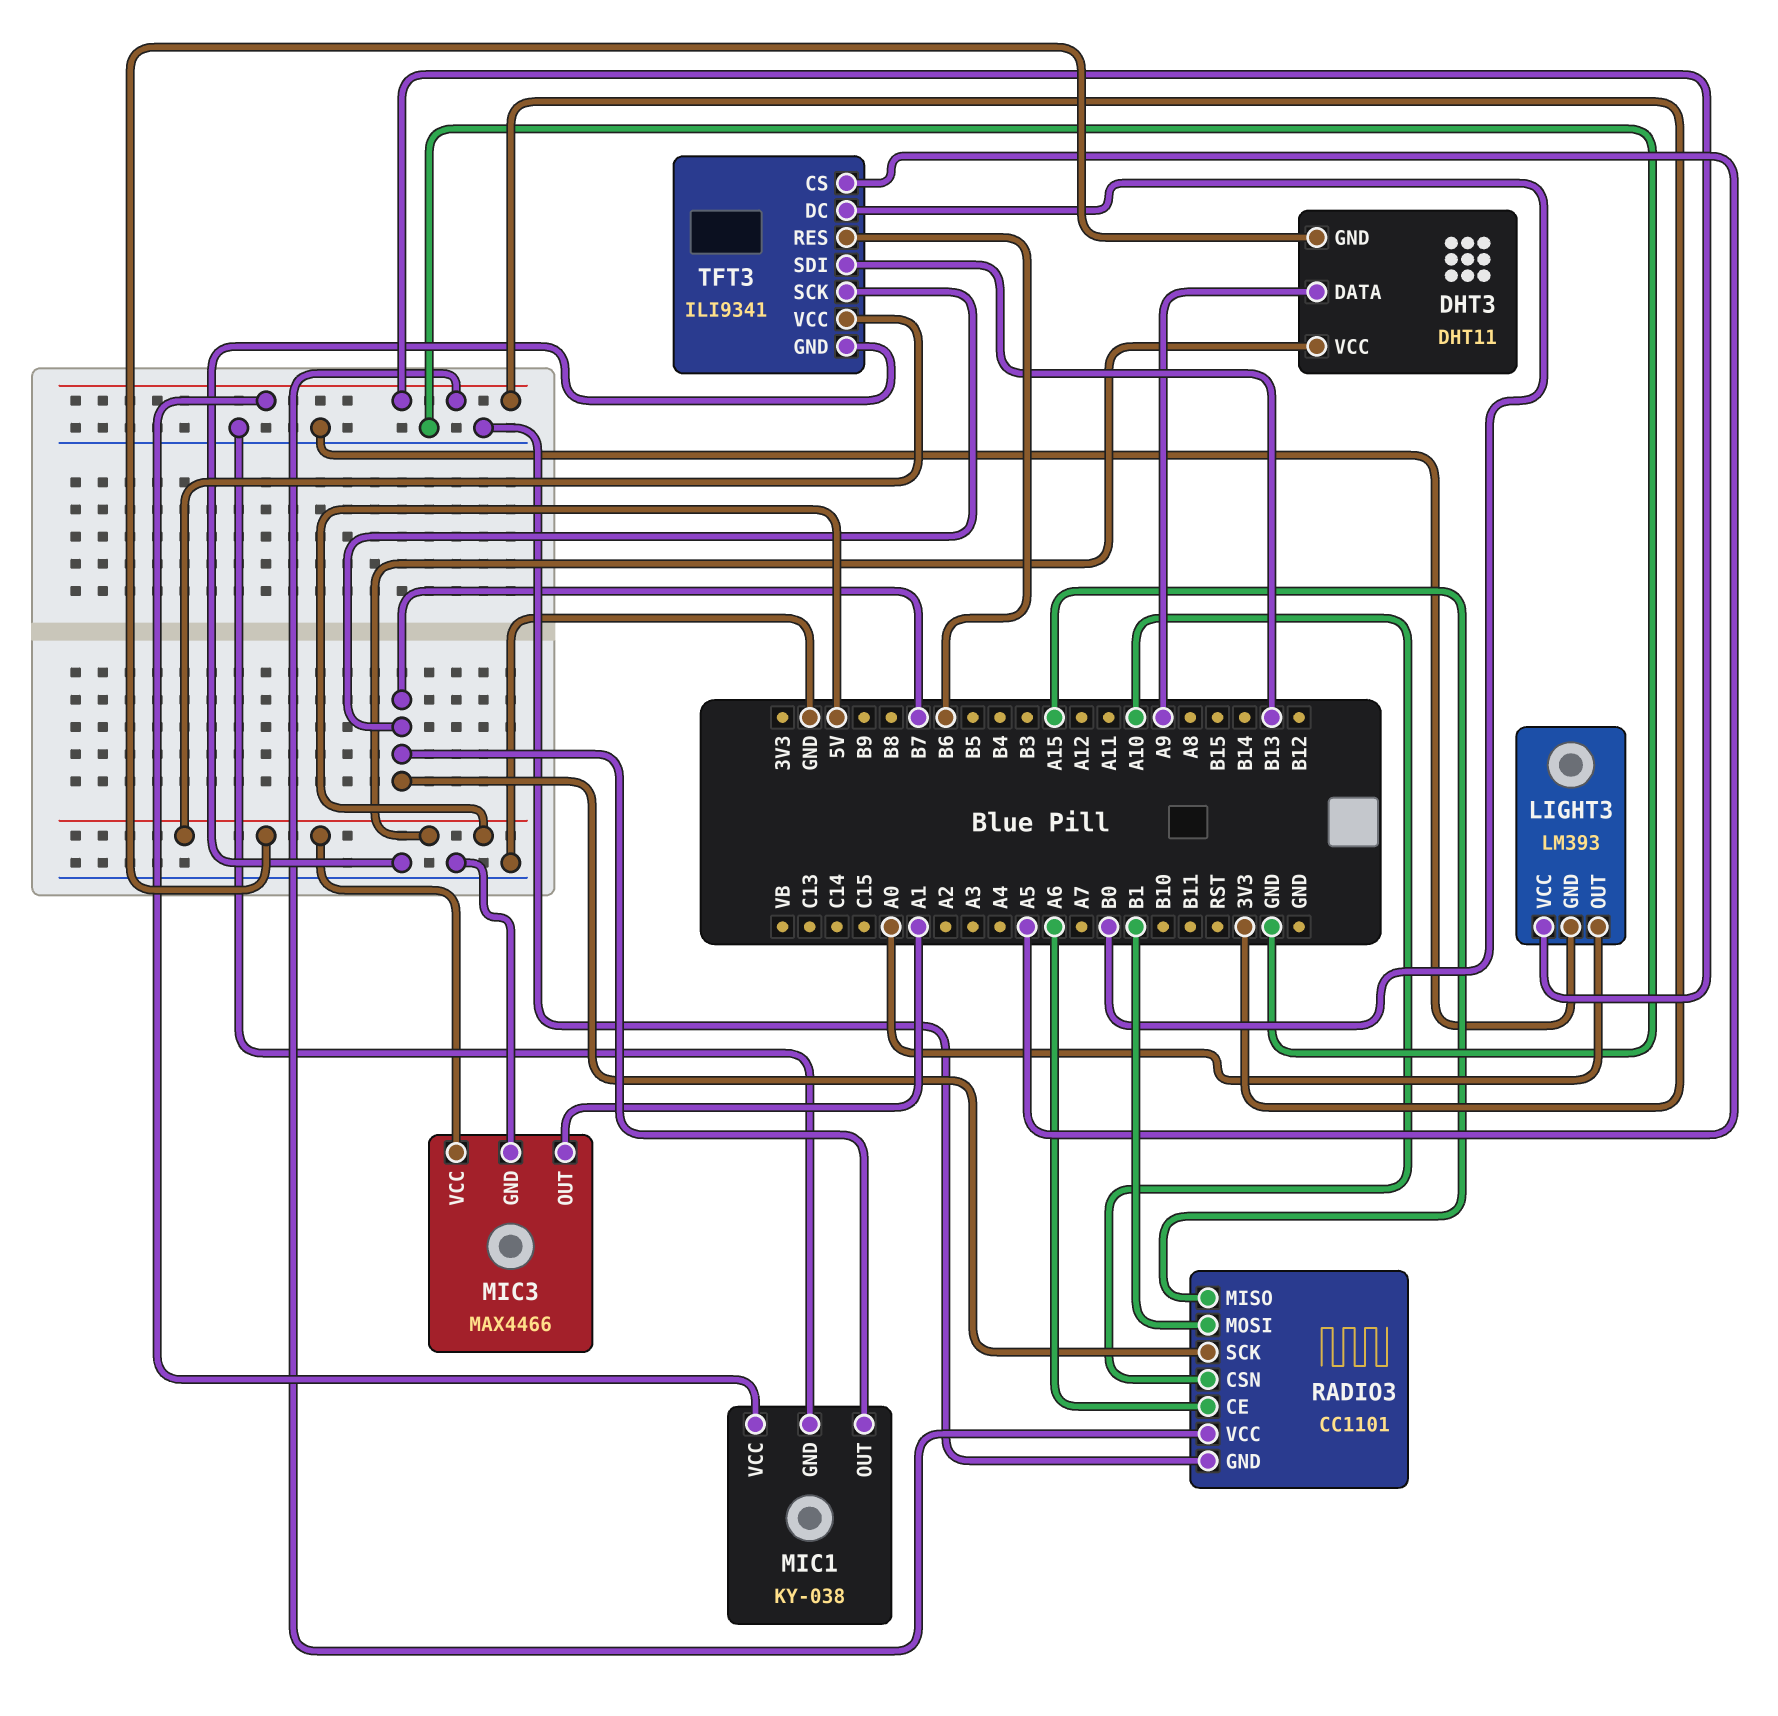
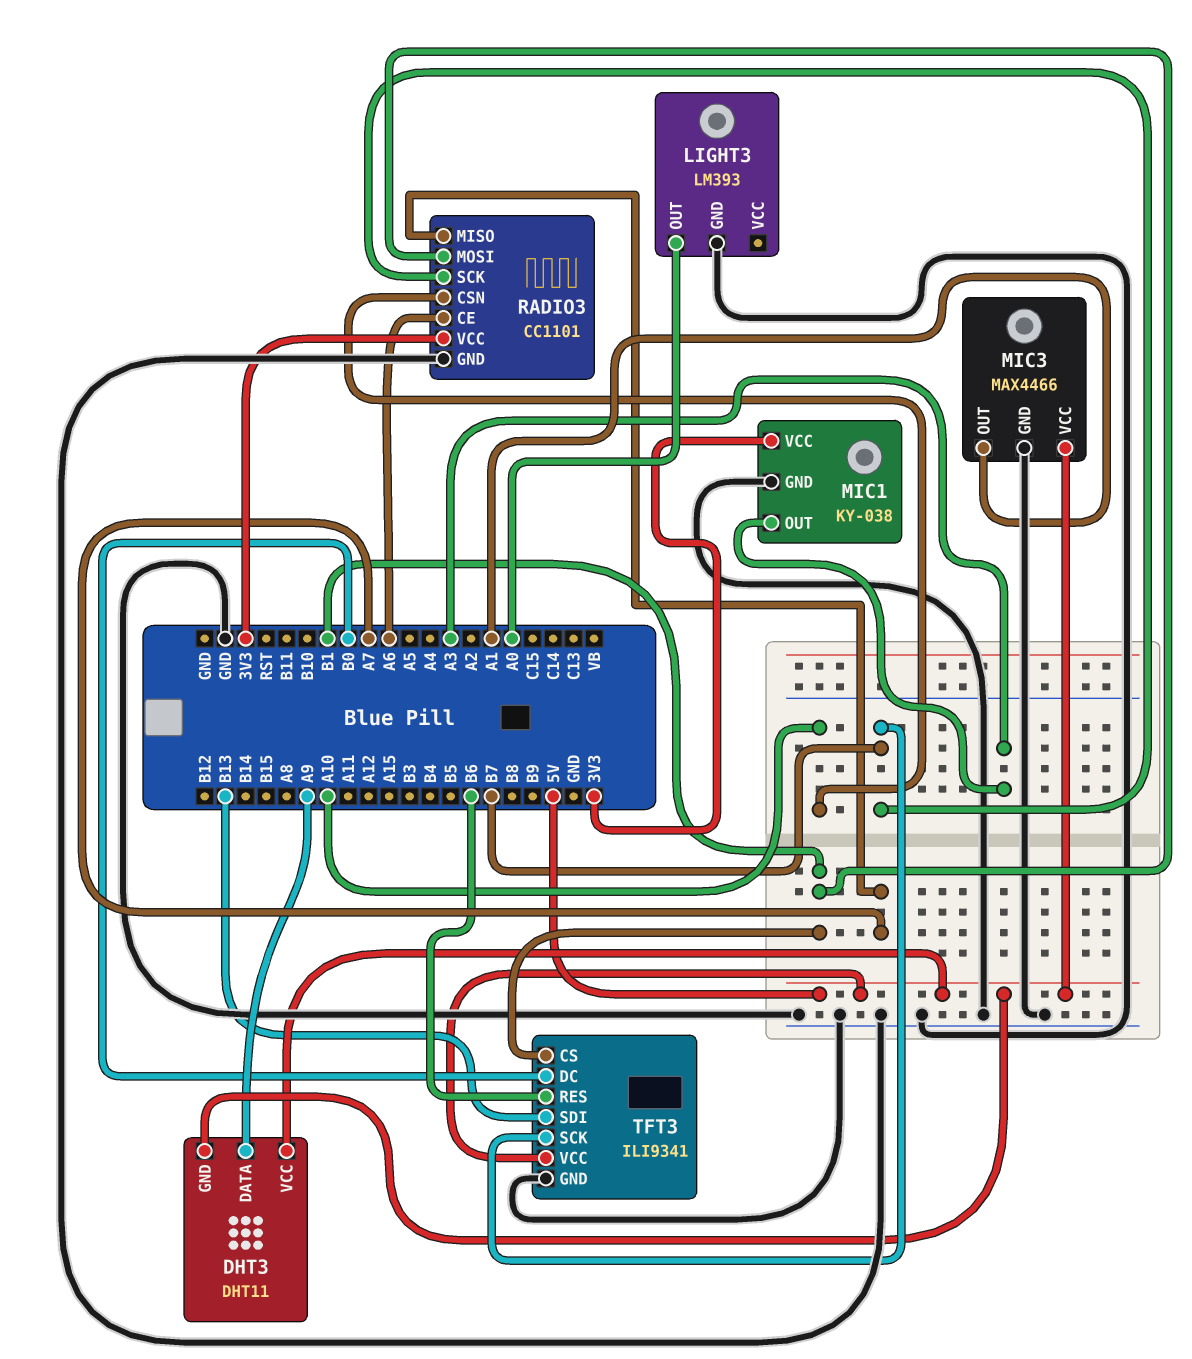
LIGHT3 pin VCC: 3V3 -> none
MIC1 pin OUT: B7 -> A3
RADIO3 pin MISO: A15 -> A7
TFT3 pin CS: A5 -> B1

